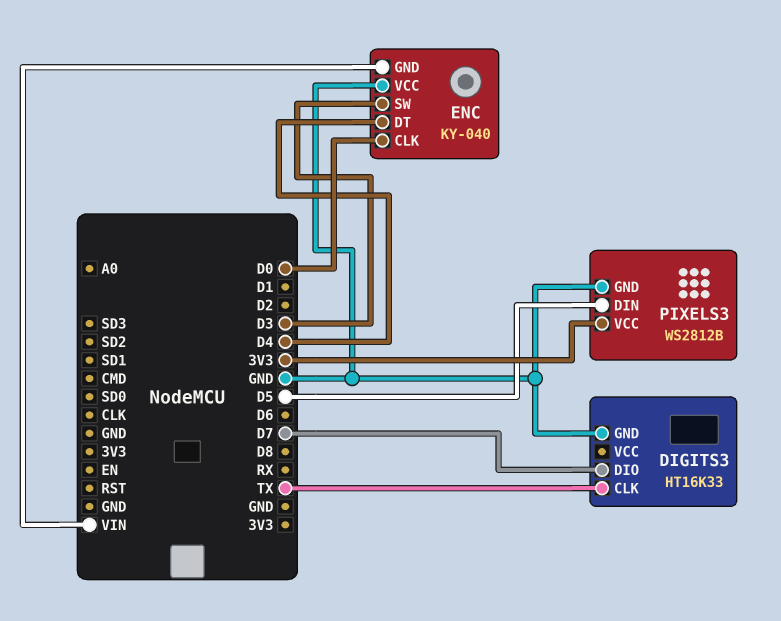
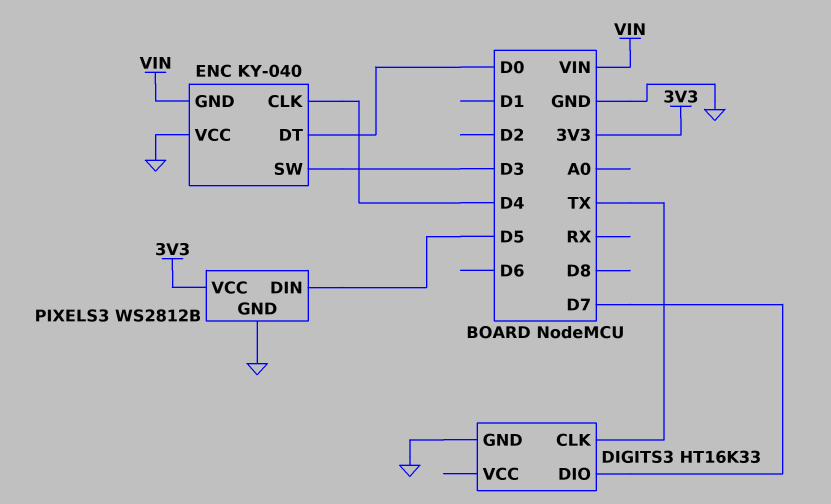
ENC pin CLK: D0 -> D4
ENC pin DT: D4 -> D0

